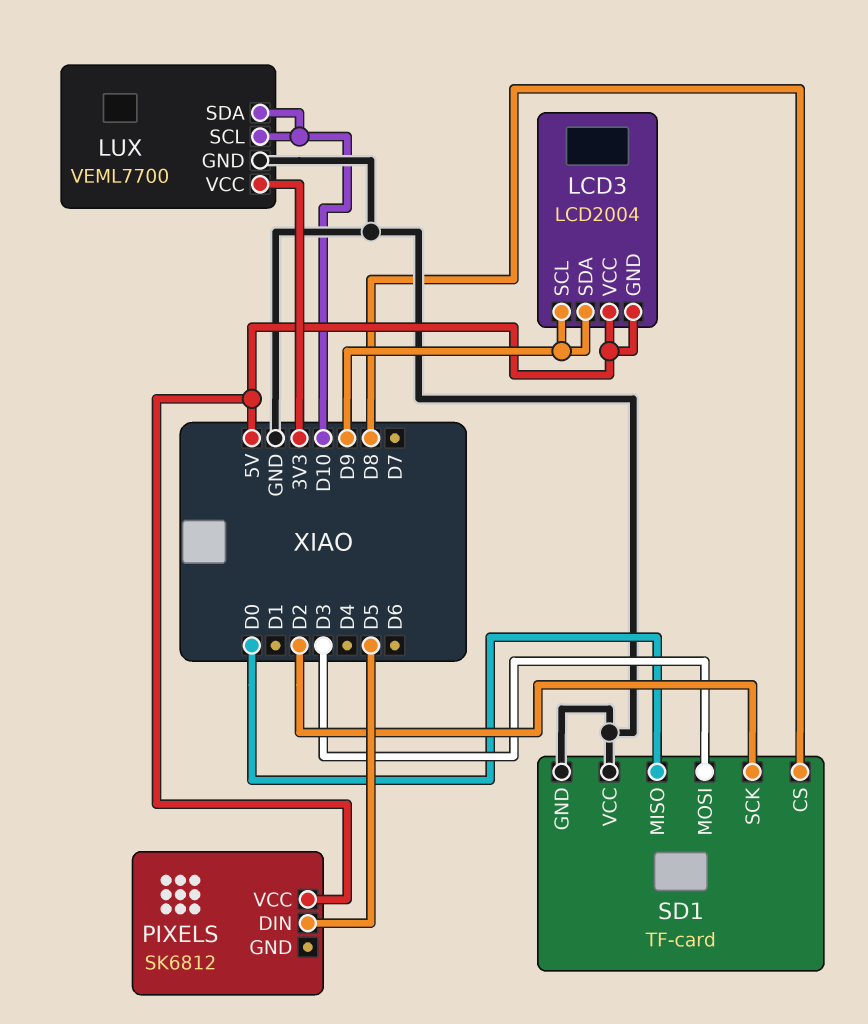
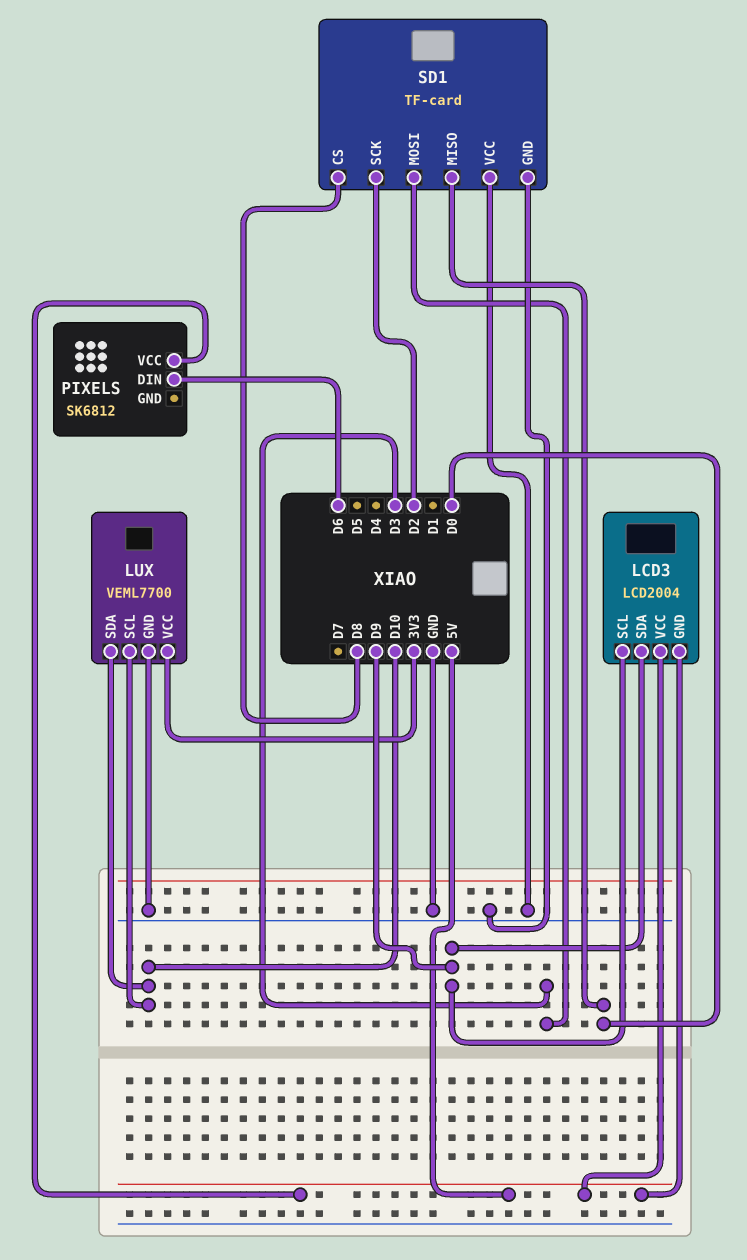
PIXELS pin DIN: D5 -> D6

